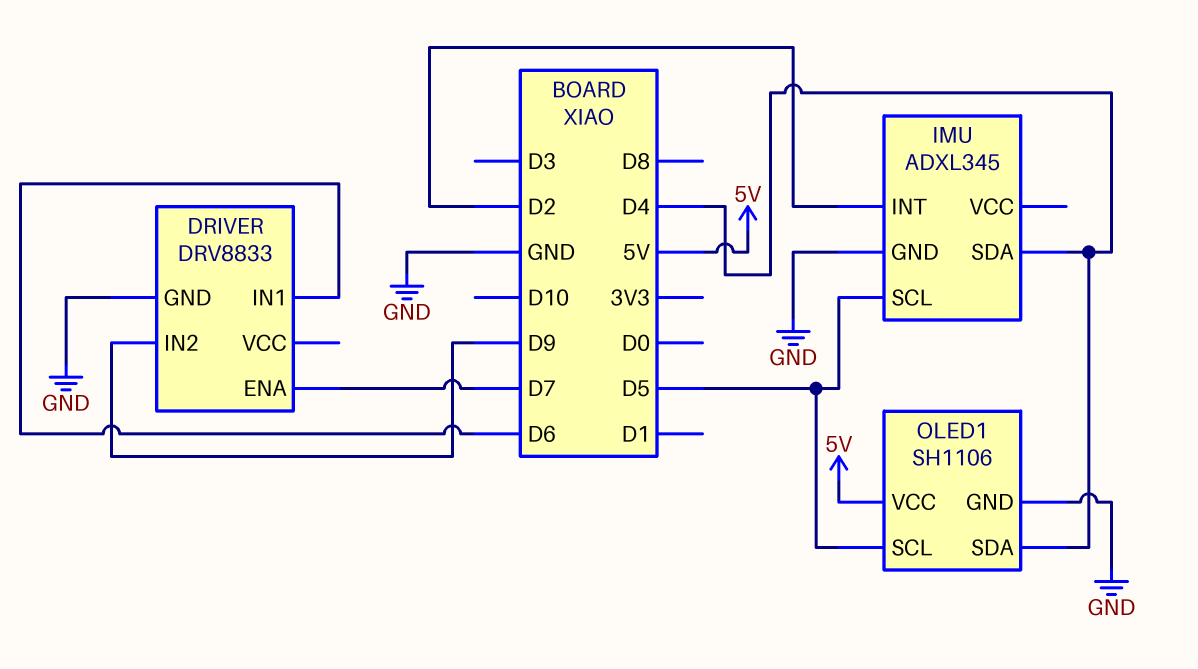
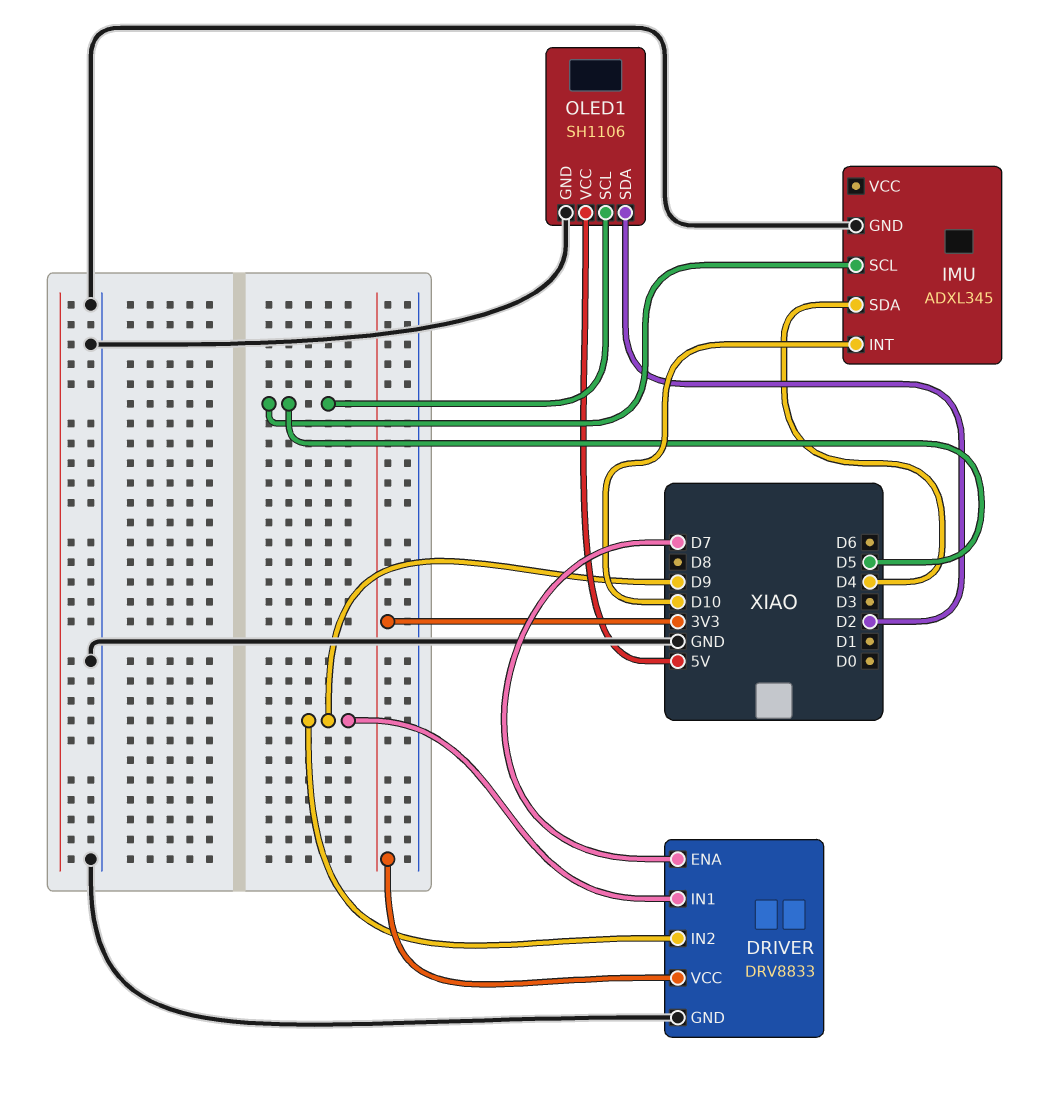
DRIVER pin IN1: D6 -> D9
DRIVER pin VCC: none -> 3V3
IMU pin INT: D2 -> D10
OLED1 pin SDA: D4 -> D2

